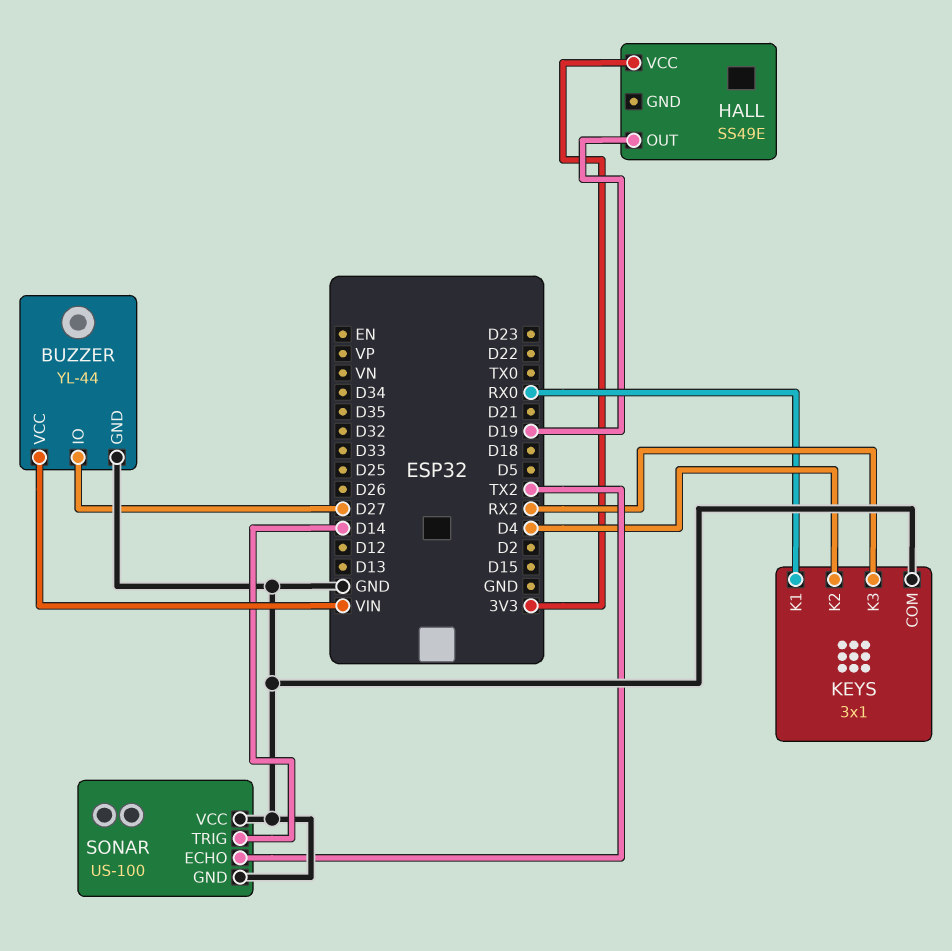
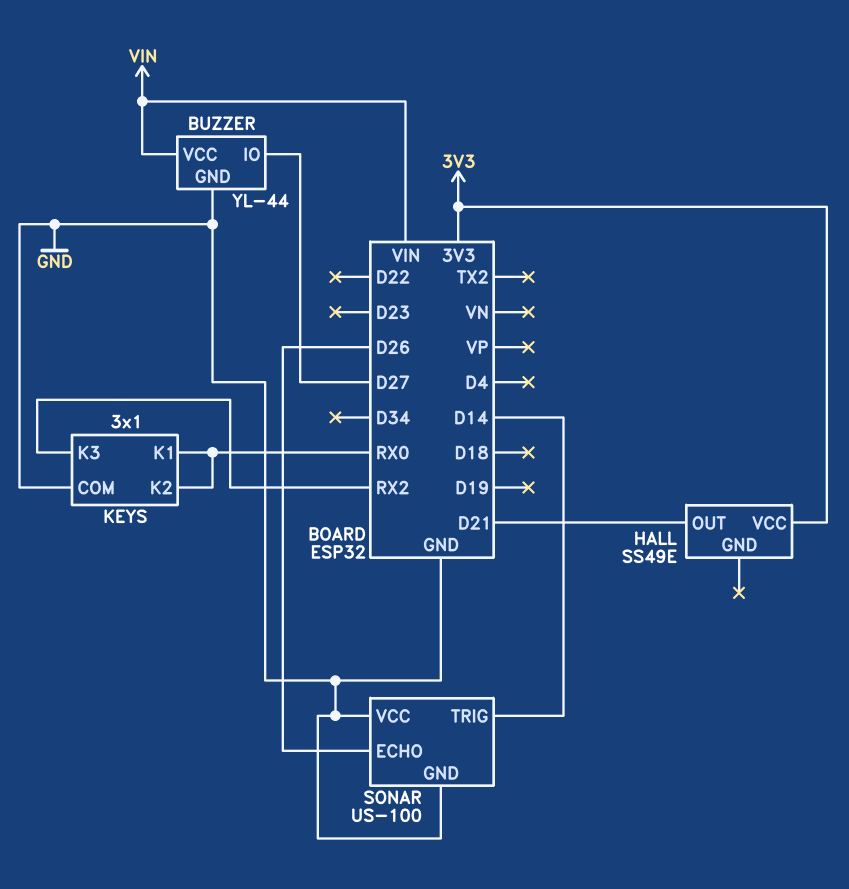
HALL pin OUT: D19 -> D21
KEYS pin K2: D4 -> RX0
SONAR pin ECHO: TX2 -> D26

